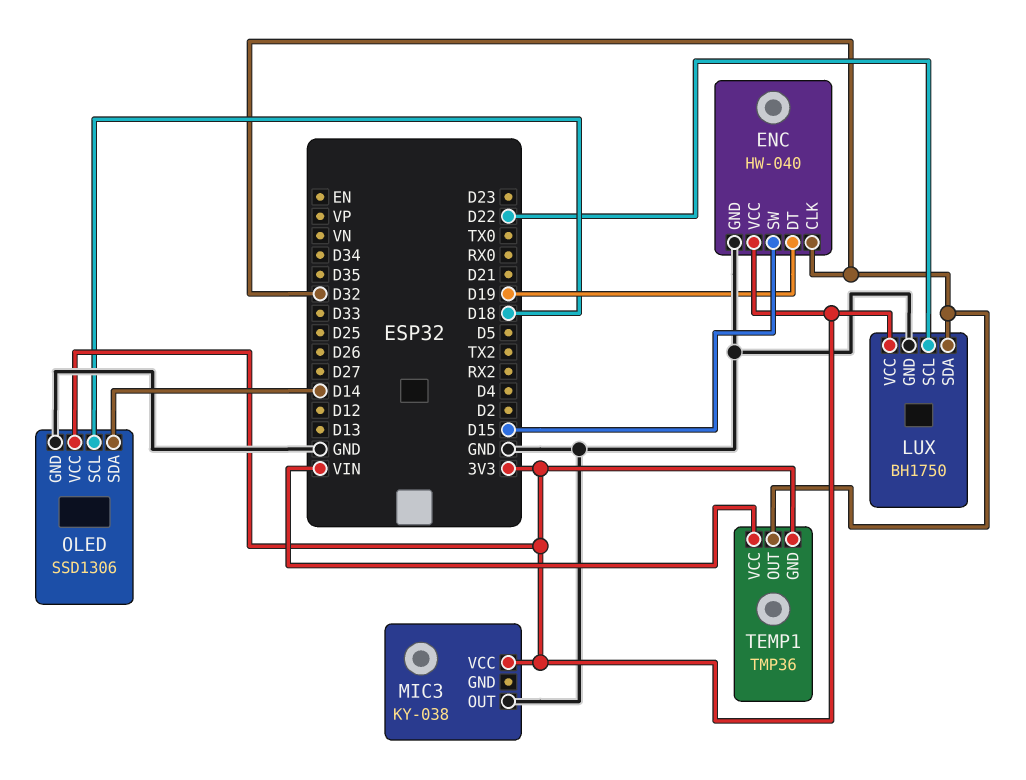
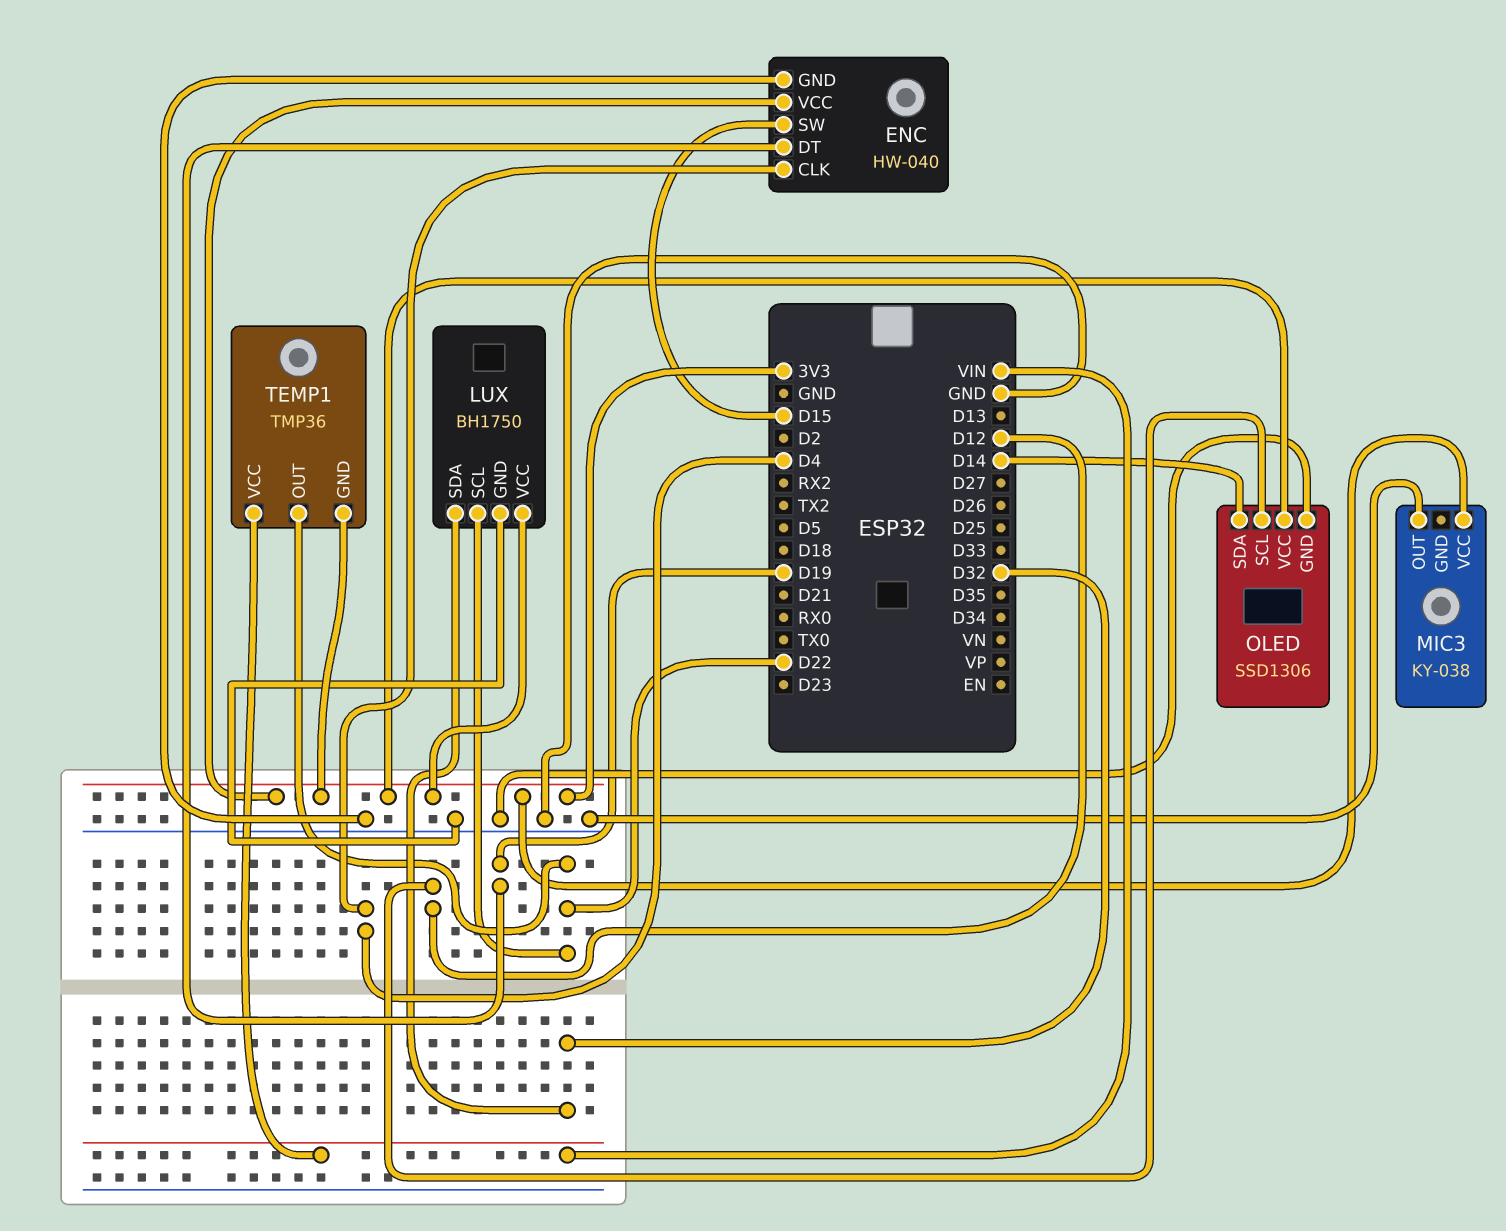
ENC pin CLK: D32 -> D4
OLED pin SCL: D18 -> D12
TEMP1 pin OUT: D32 -> D22

